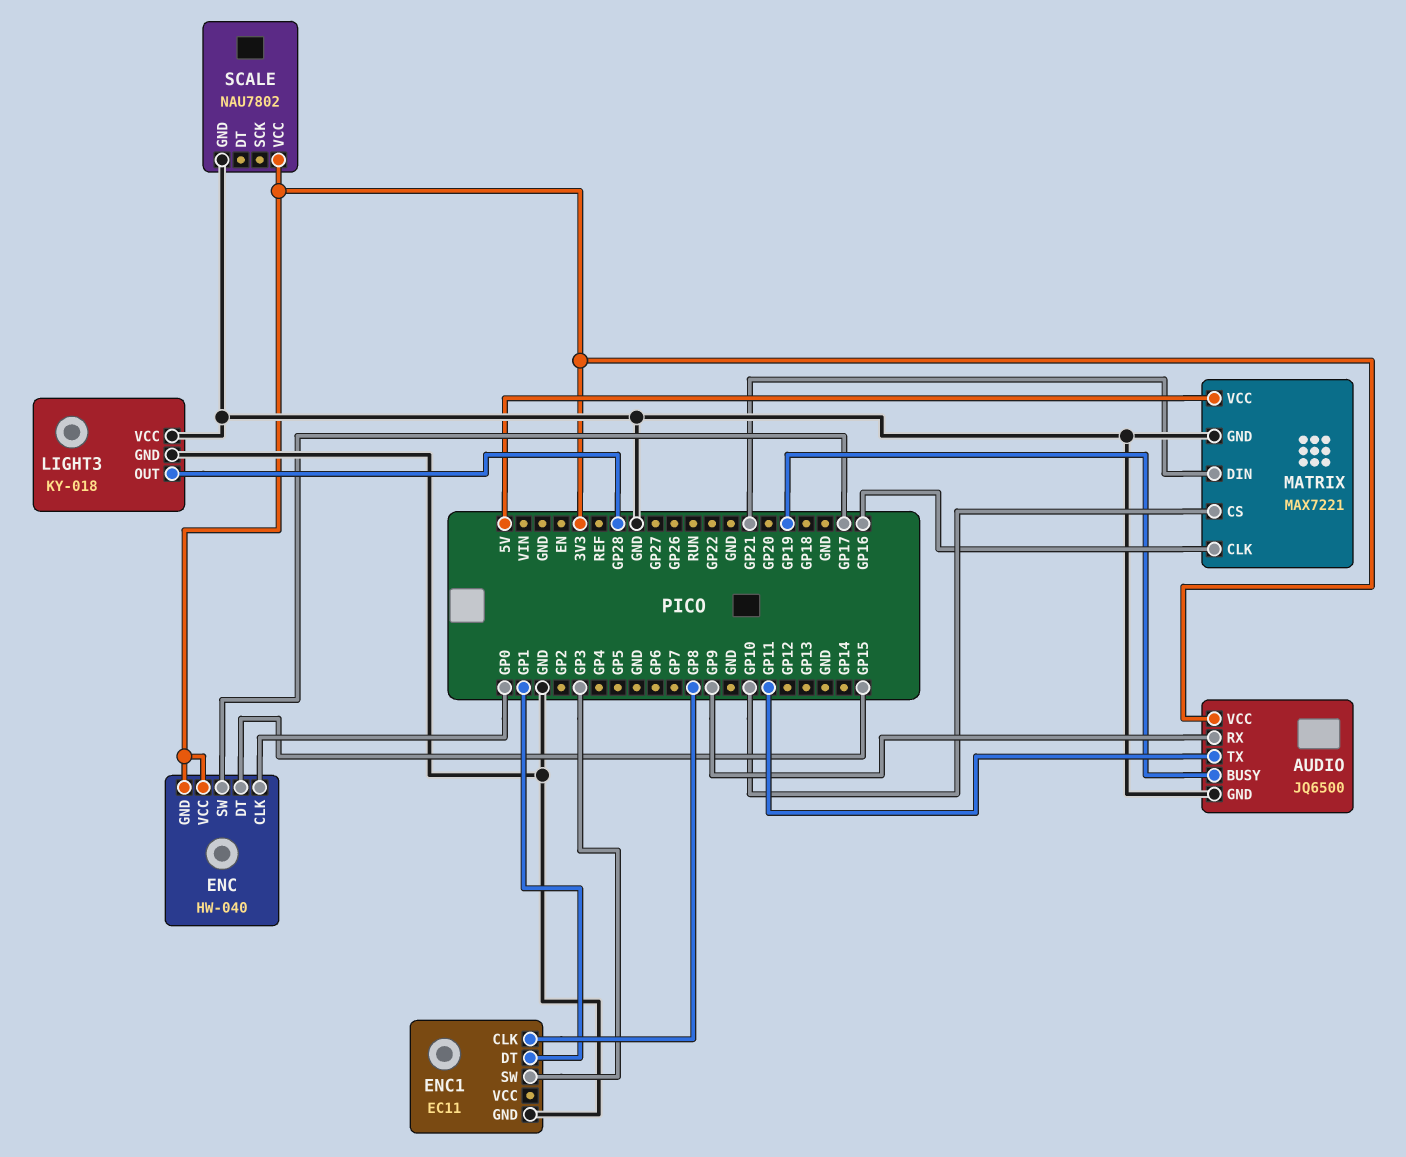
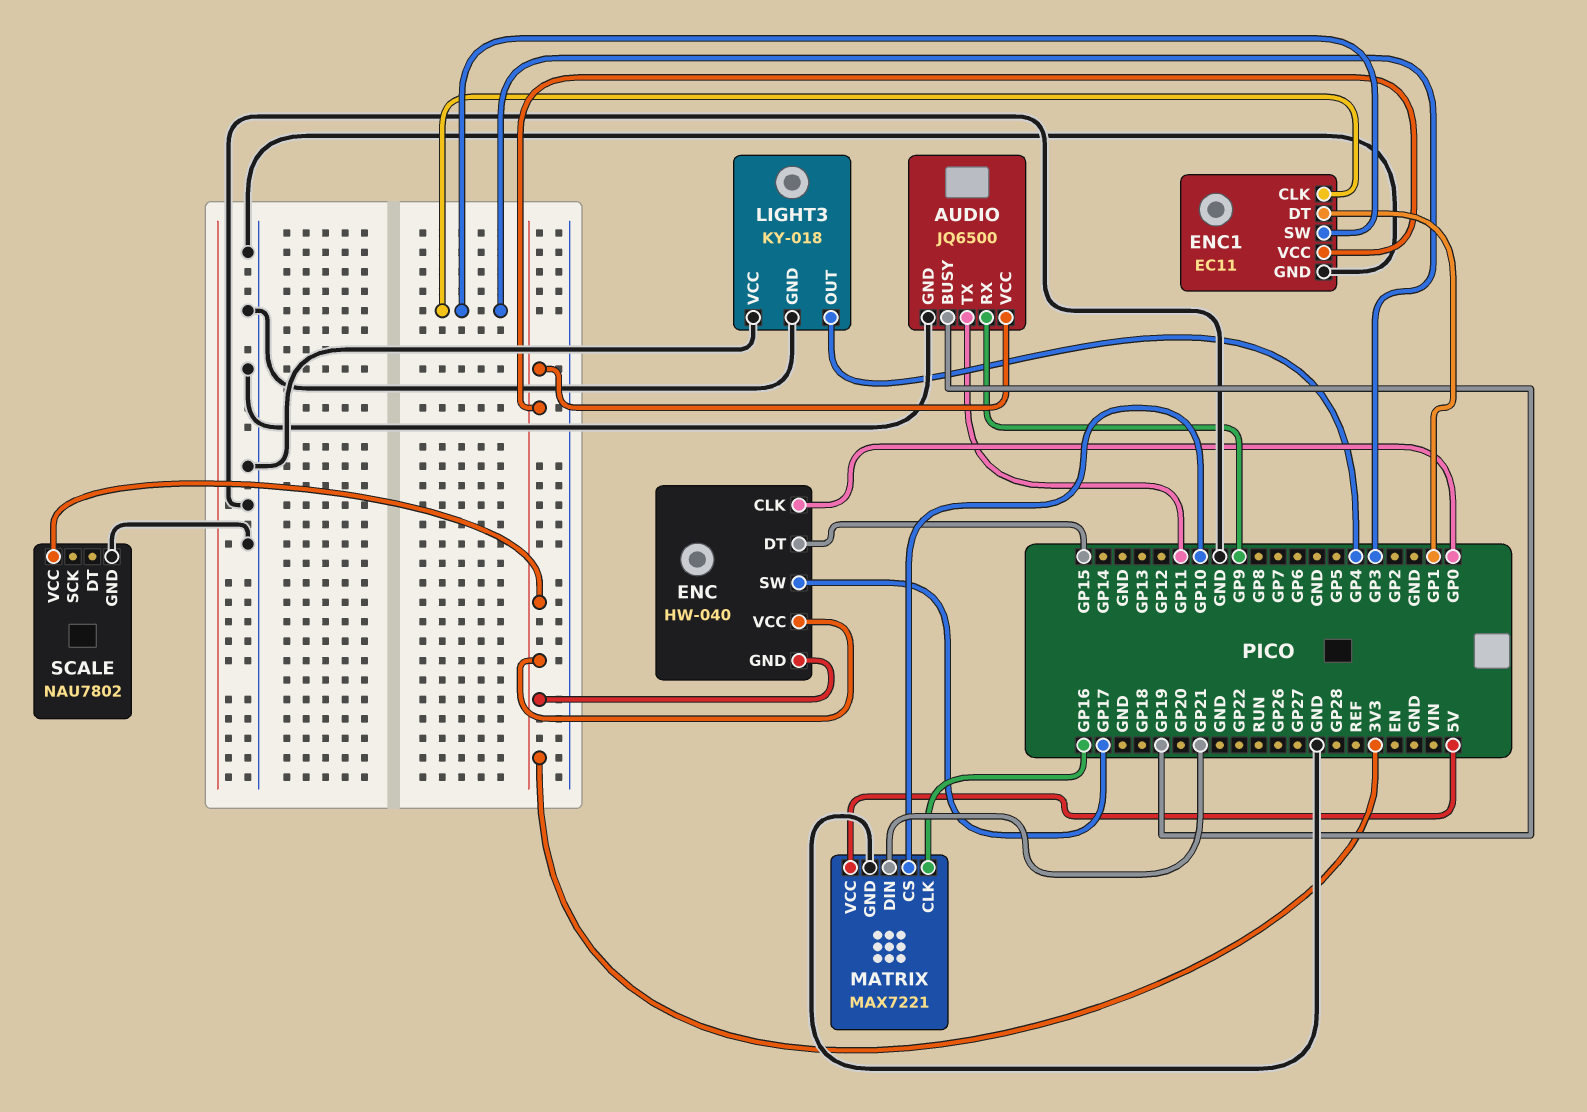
ENC1 pin CLK: GP8 -> GP3
ENC1 pin VCC: none -> 3V3
LIGHT3 pin OUT: GP28 -> GP4

